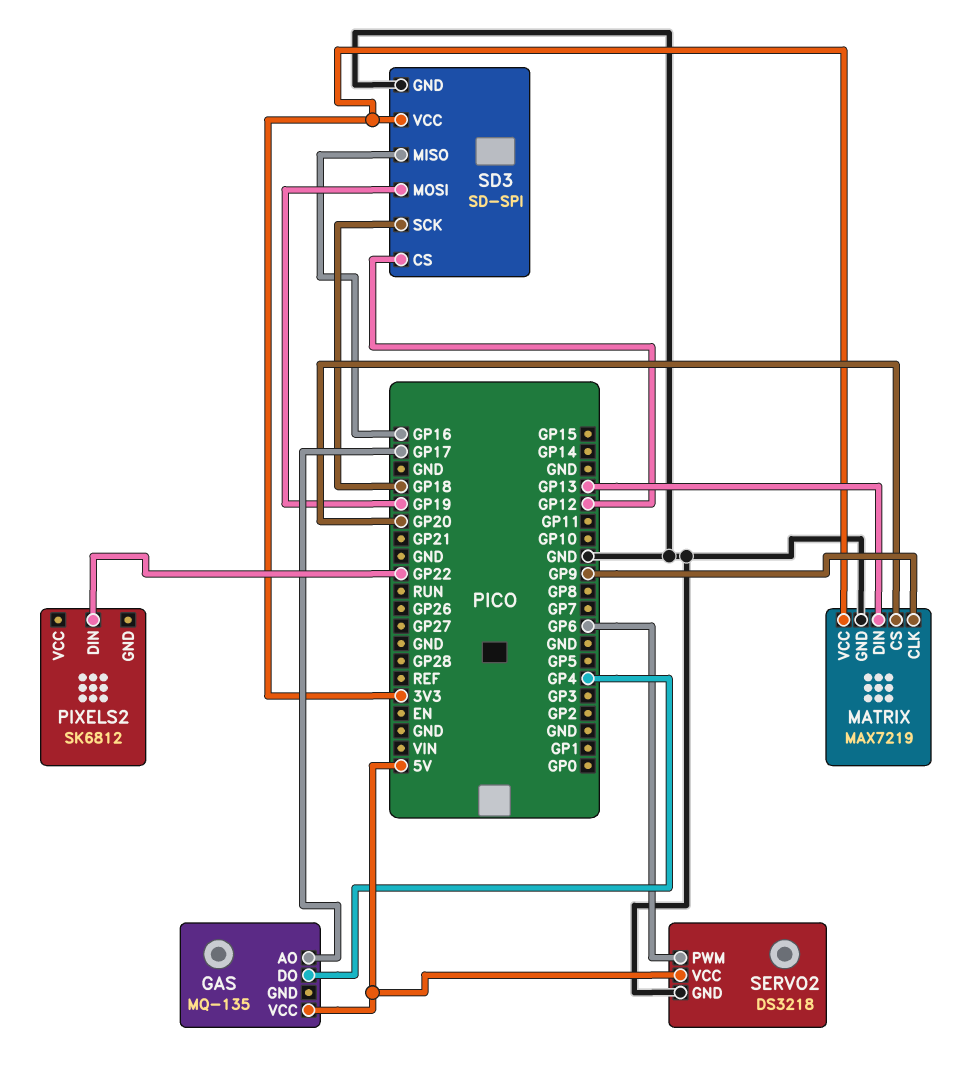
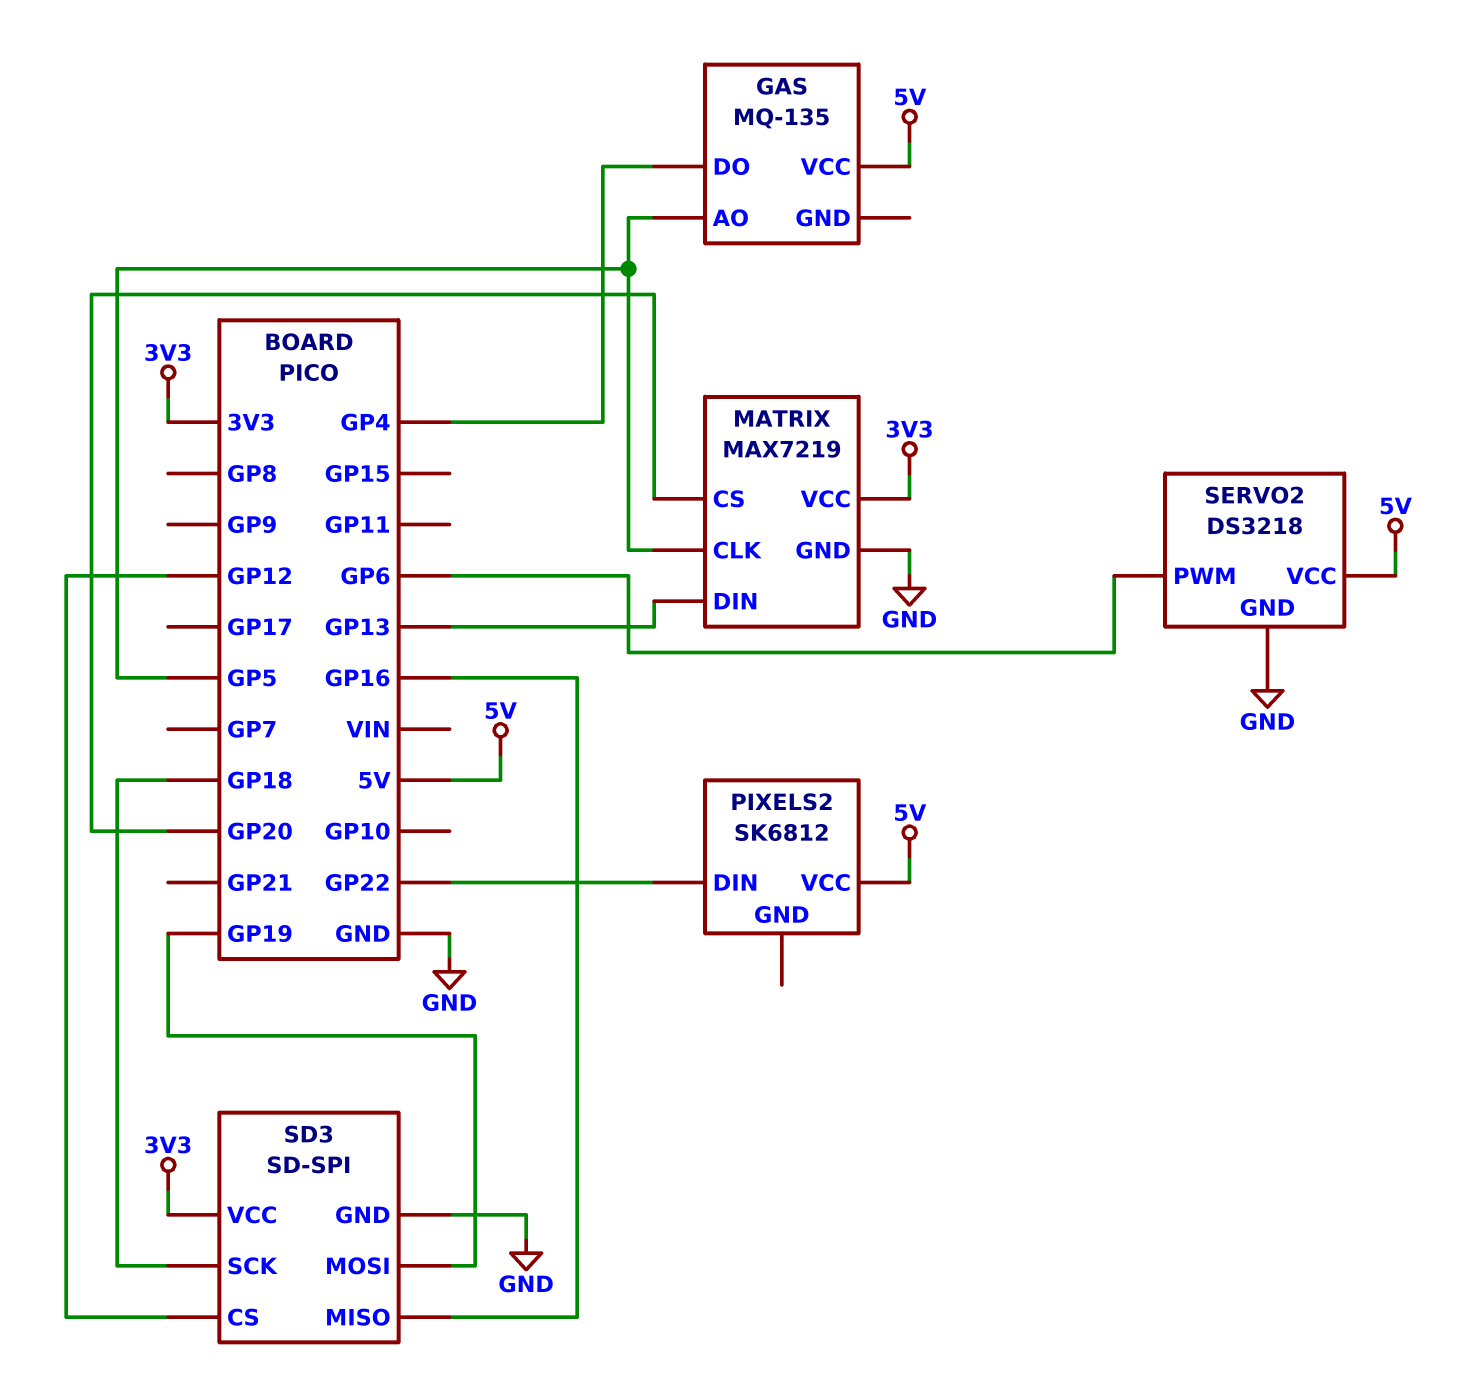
GAS pin AO: GP17 -> GP5
MATRIX pin CLK: GP9 -> GP5
PIXELS2 pin VCC: none -> 5V

